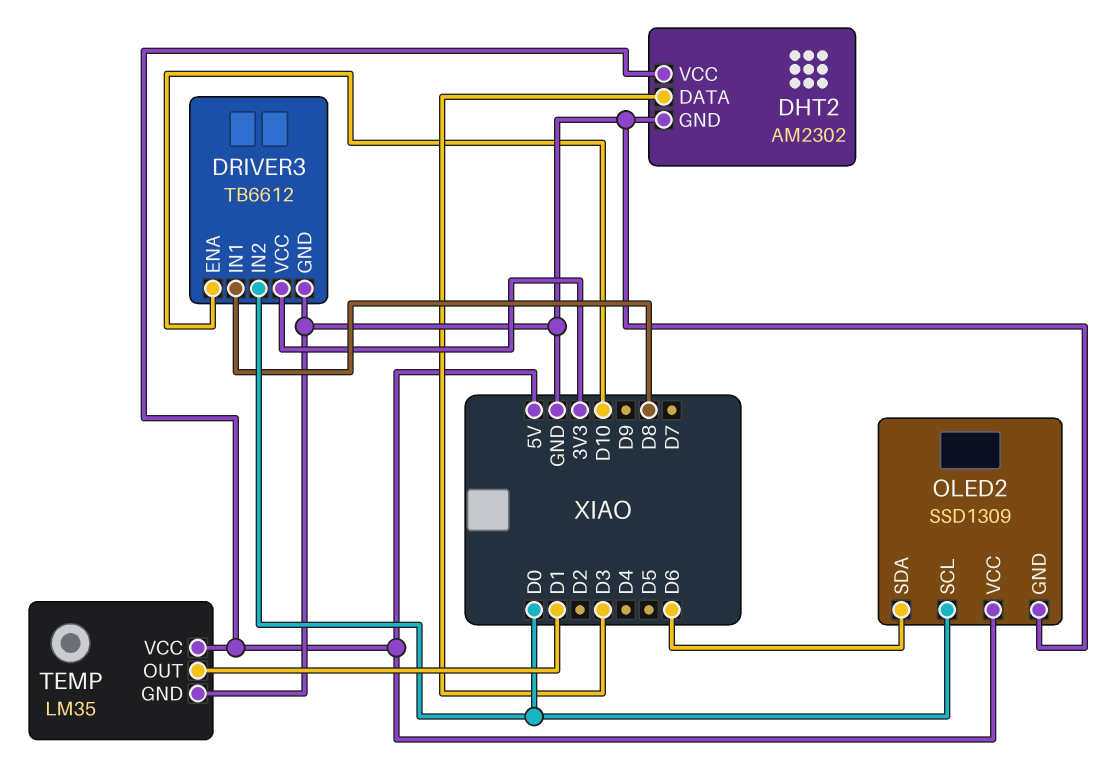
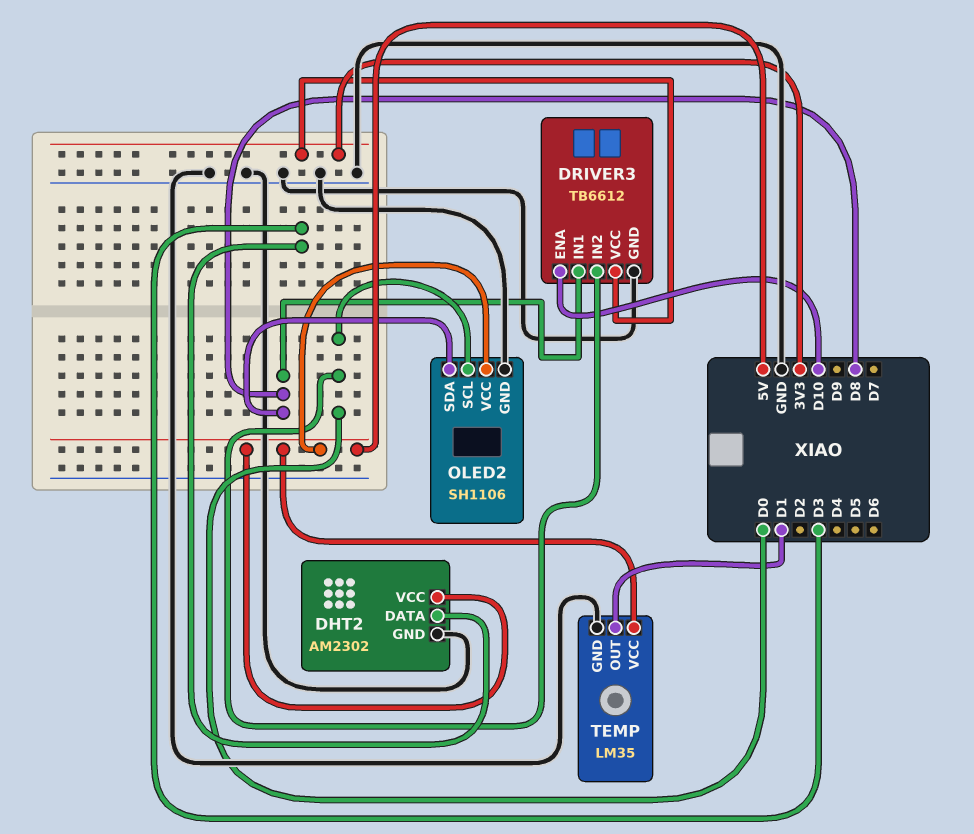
OLED2: SSD1309 -> SH1106
OLED2 pin SDA: D6 -> D8

